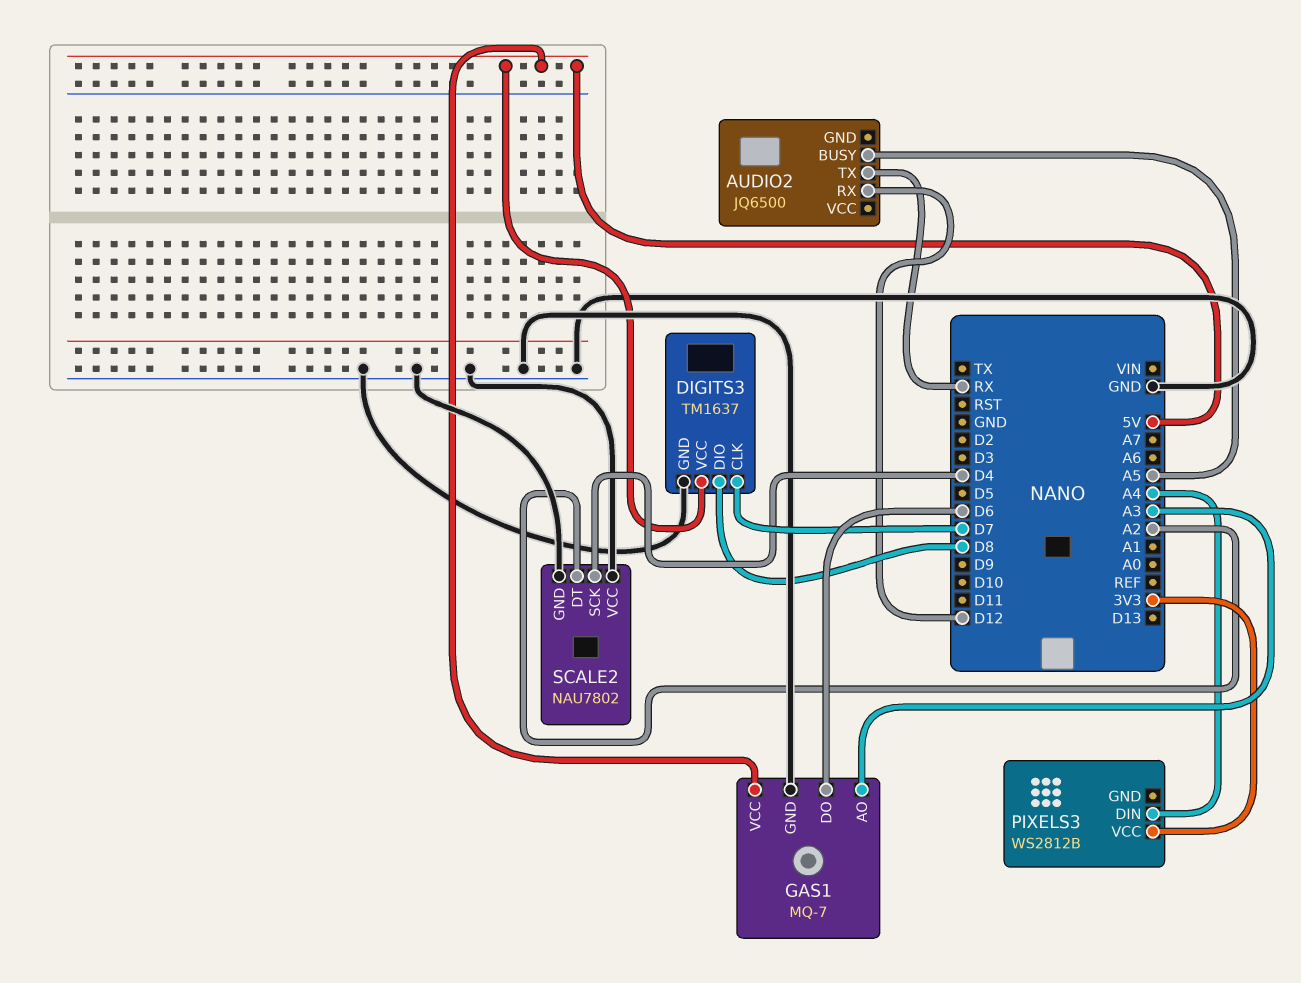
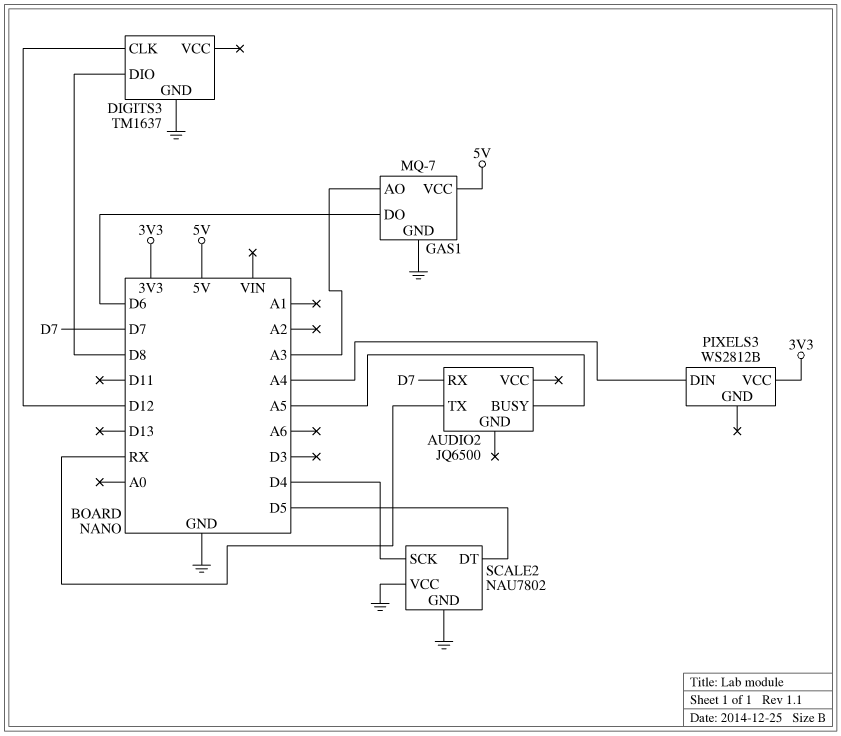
AUDIO2 pin RX: D12 -> D7
DIGITS3 pin CLK: D7 -> D12
DIGITS3 pin VCC: 5V -> none
SCALE2 pin DT: A2 -> D5

